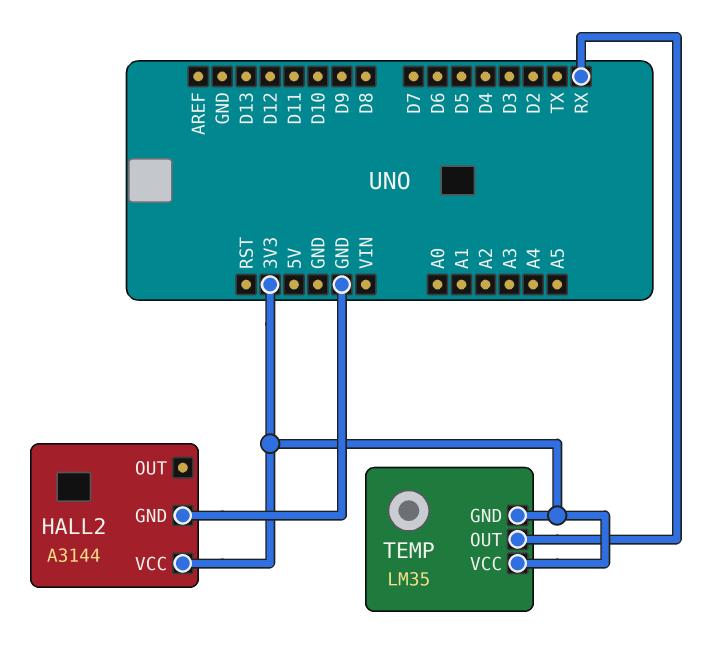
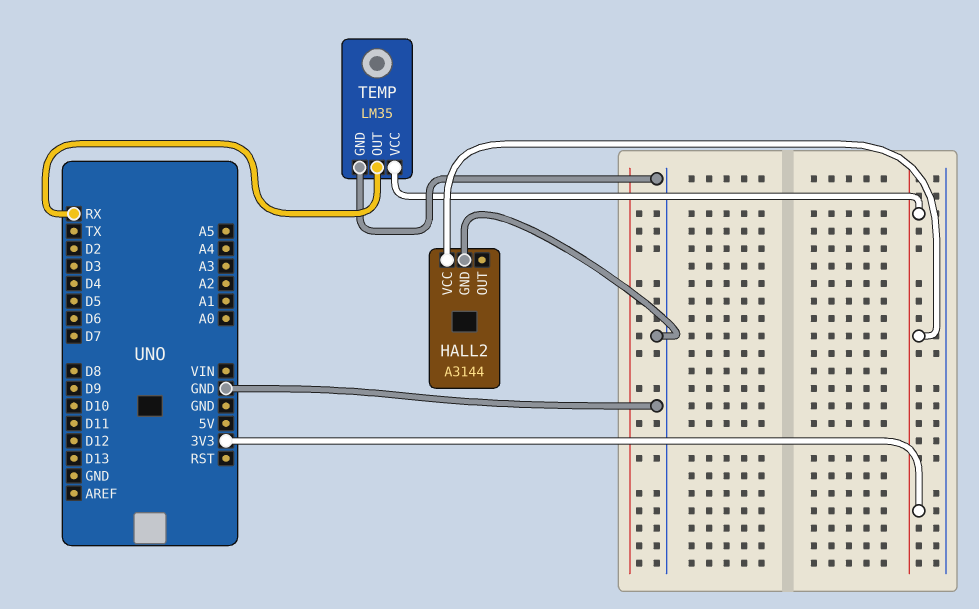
TEMP pin GND: 3V3 -> GND

